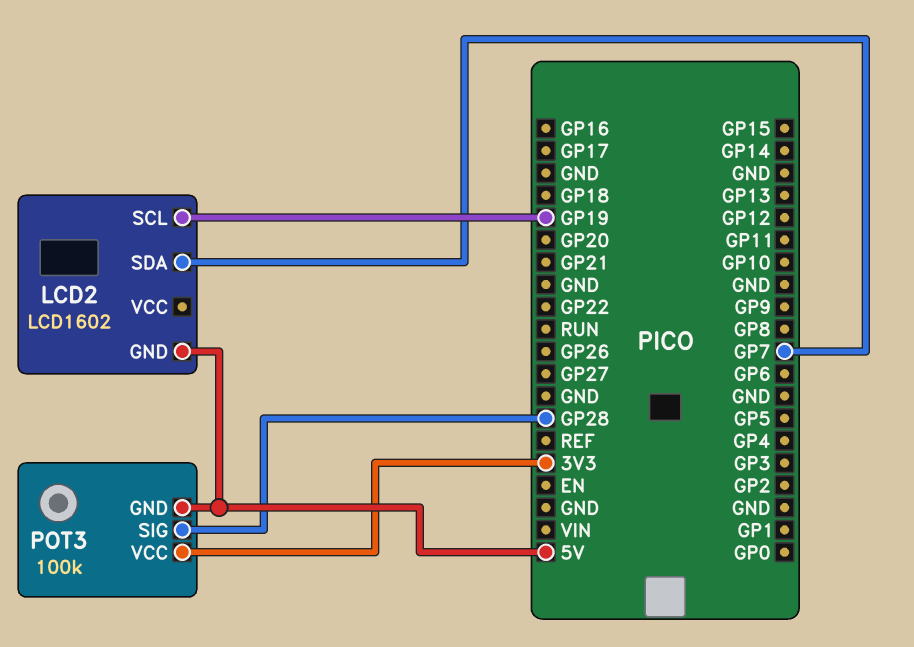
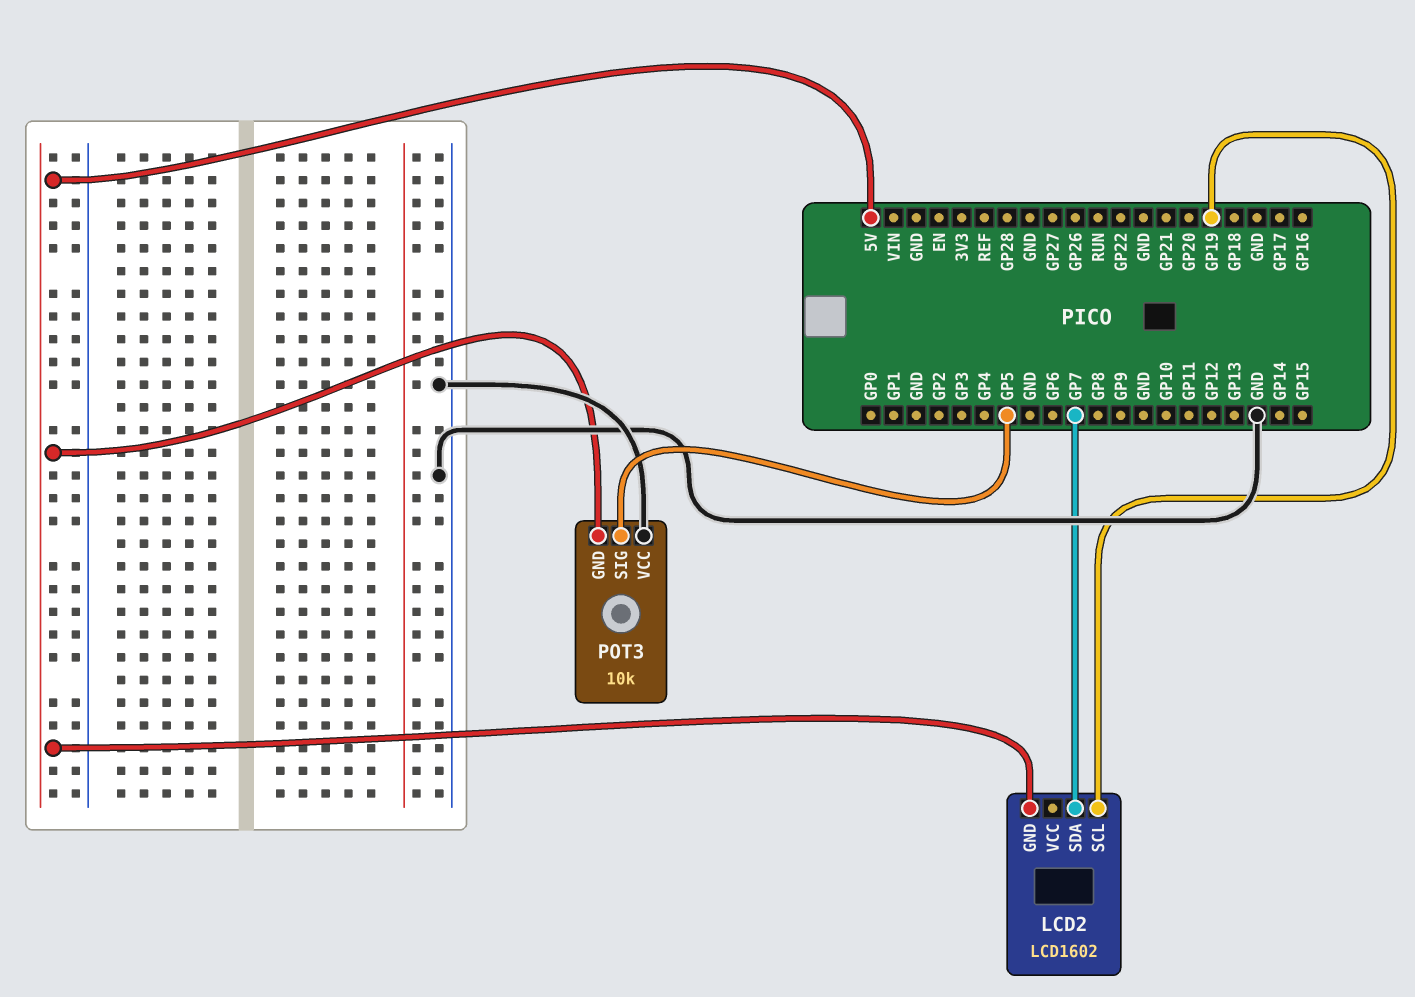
POT3: 100k -> 10k
POT3 pin SIG: GP28 -> GP5
POT3 pin VCC: 3V3 -> GND

